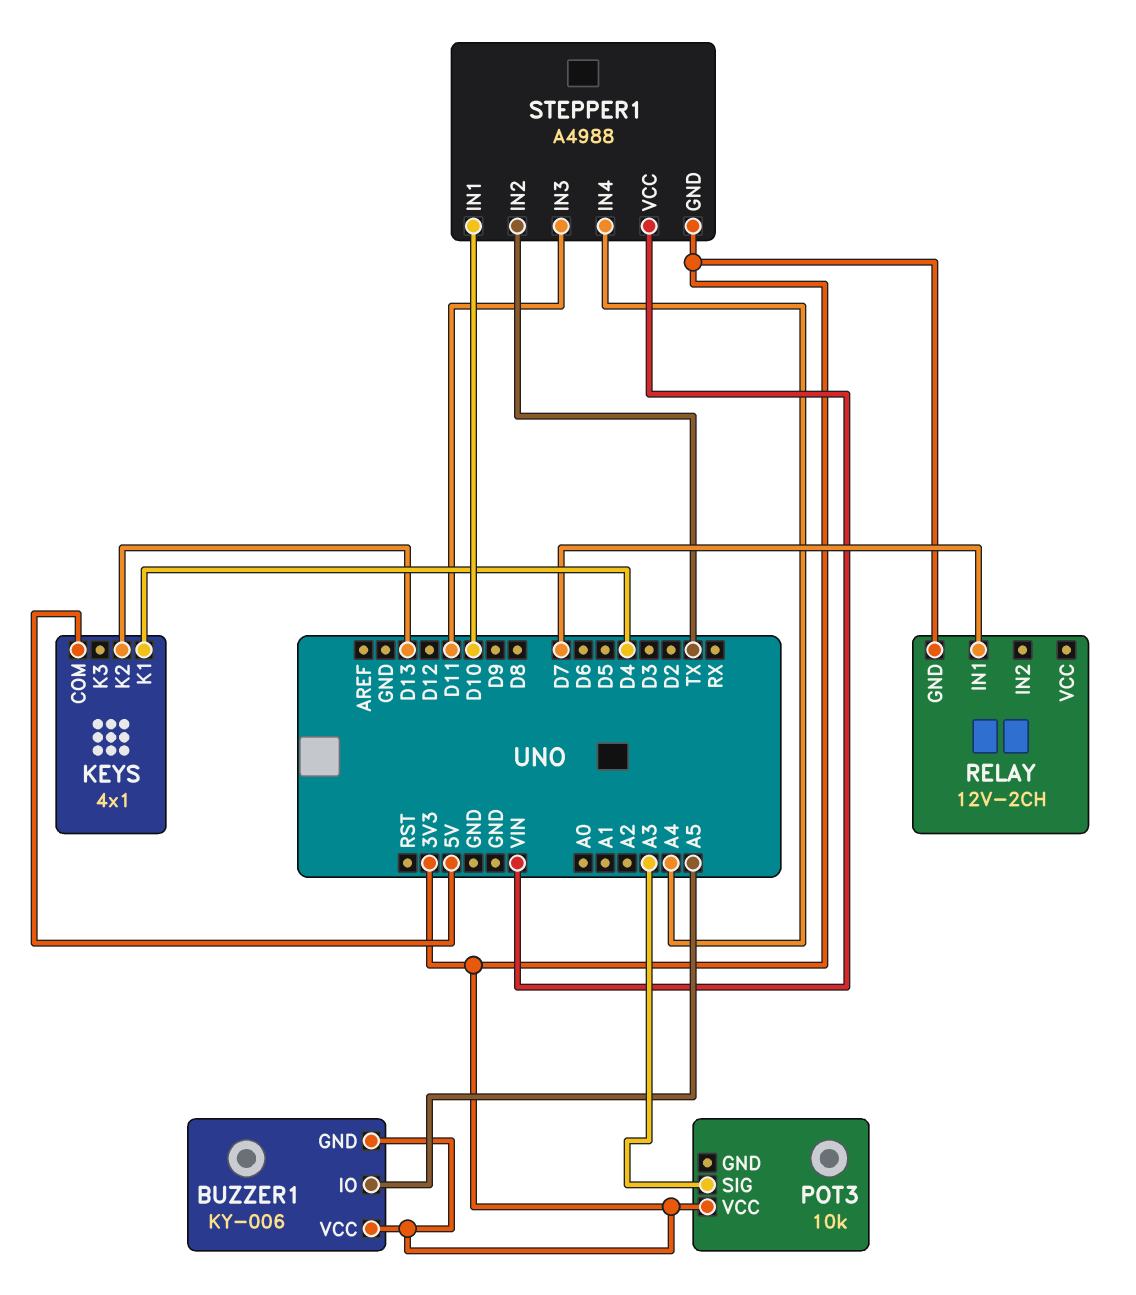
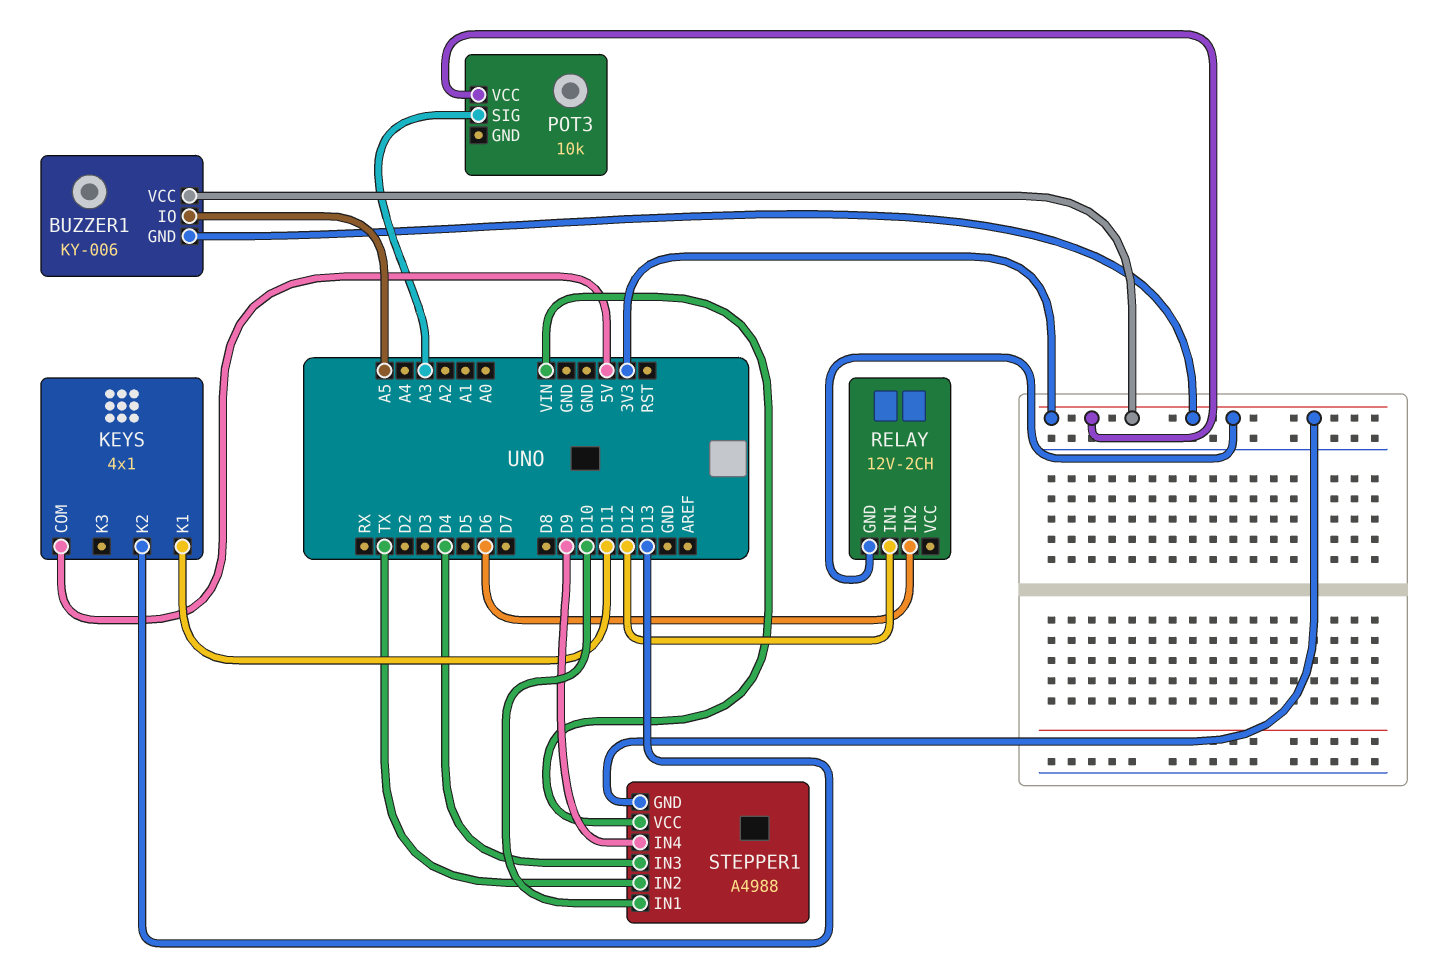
KEYS pin K1: D4 -> D11
RELAY pin IN1: D7 -> D12
RELAY pin IN2: none -> D6
STEPPER1 pin IN3: D11 -> D4
STEPPER1 pin IN4: A4 -> D9

